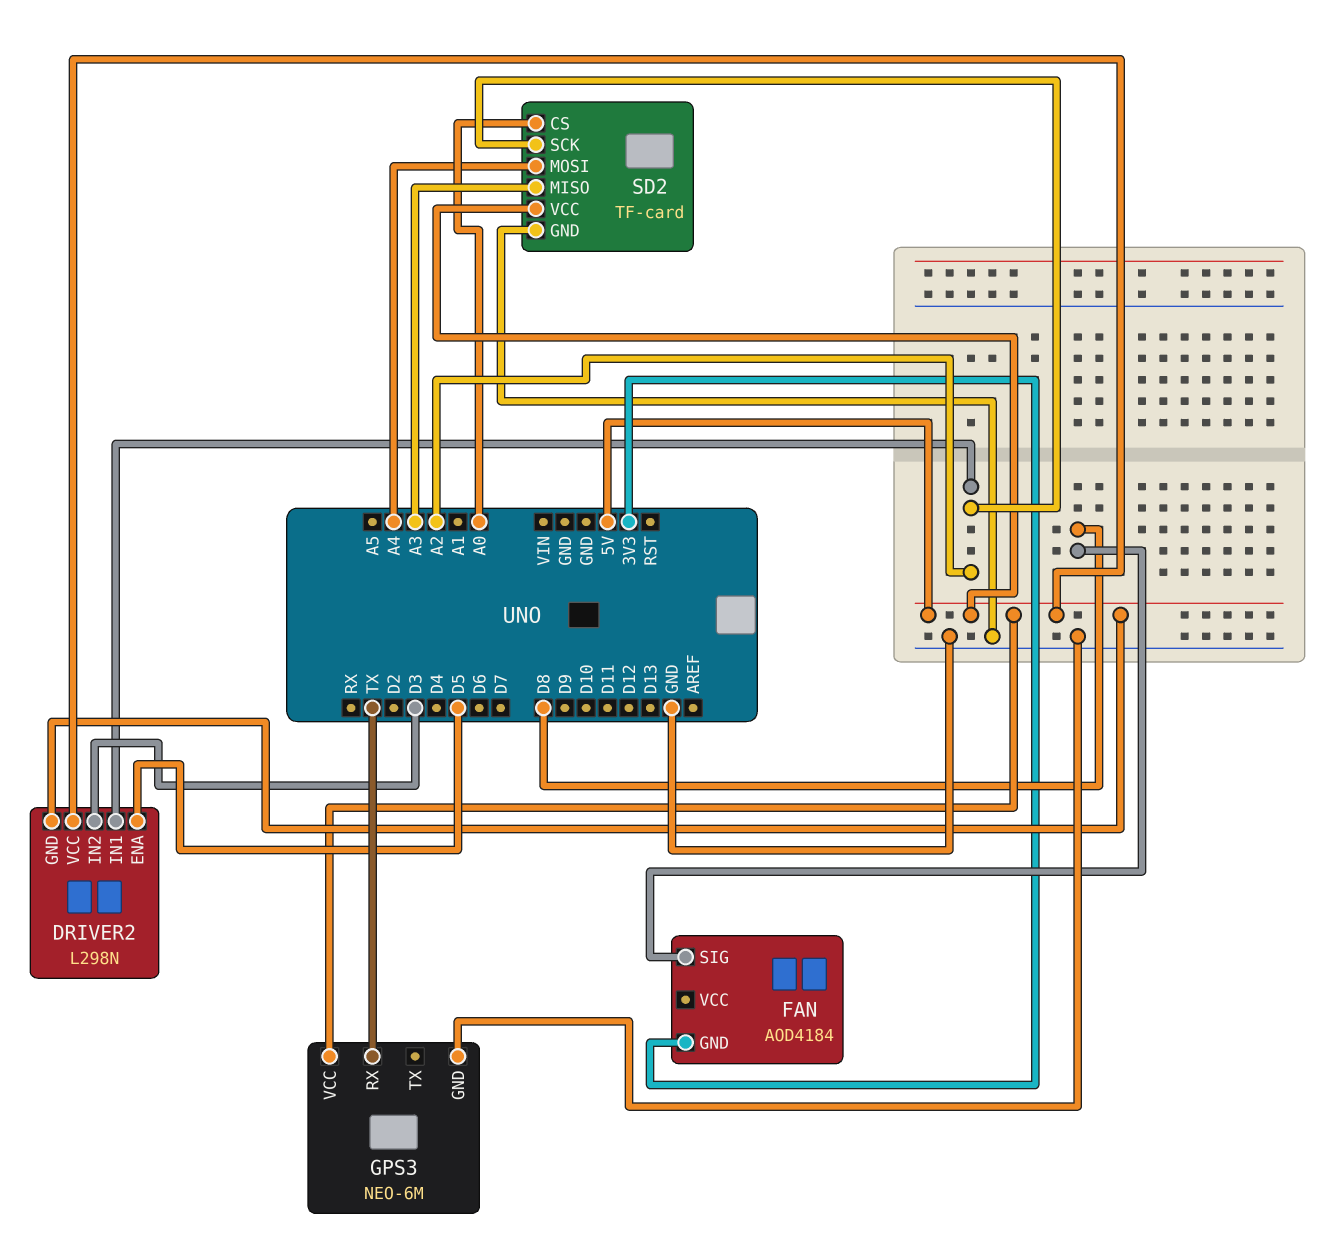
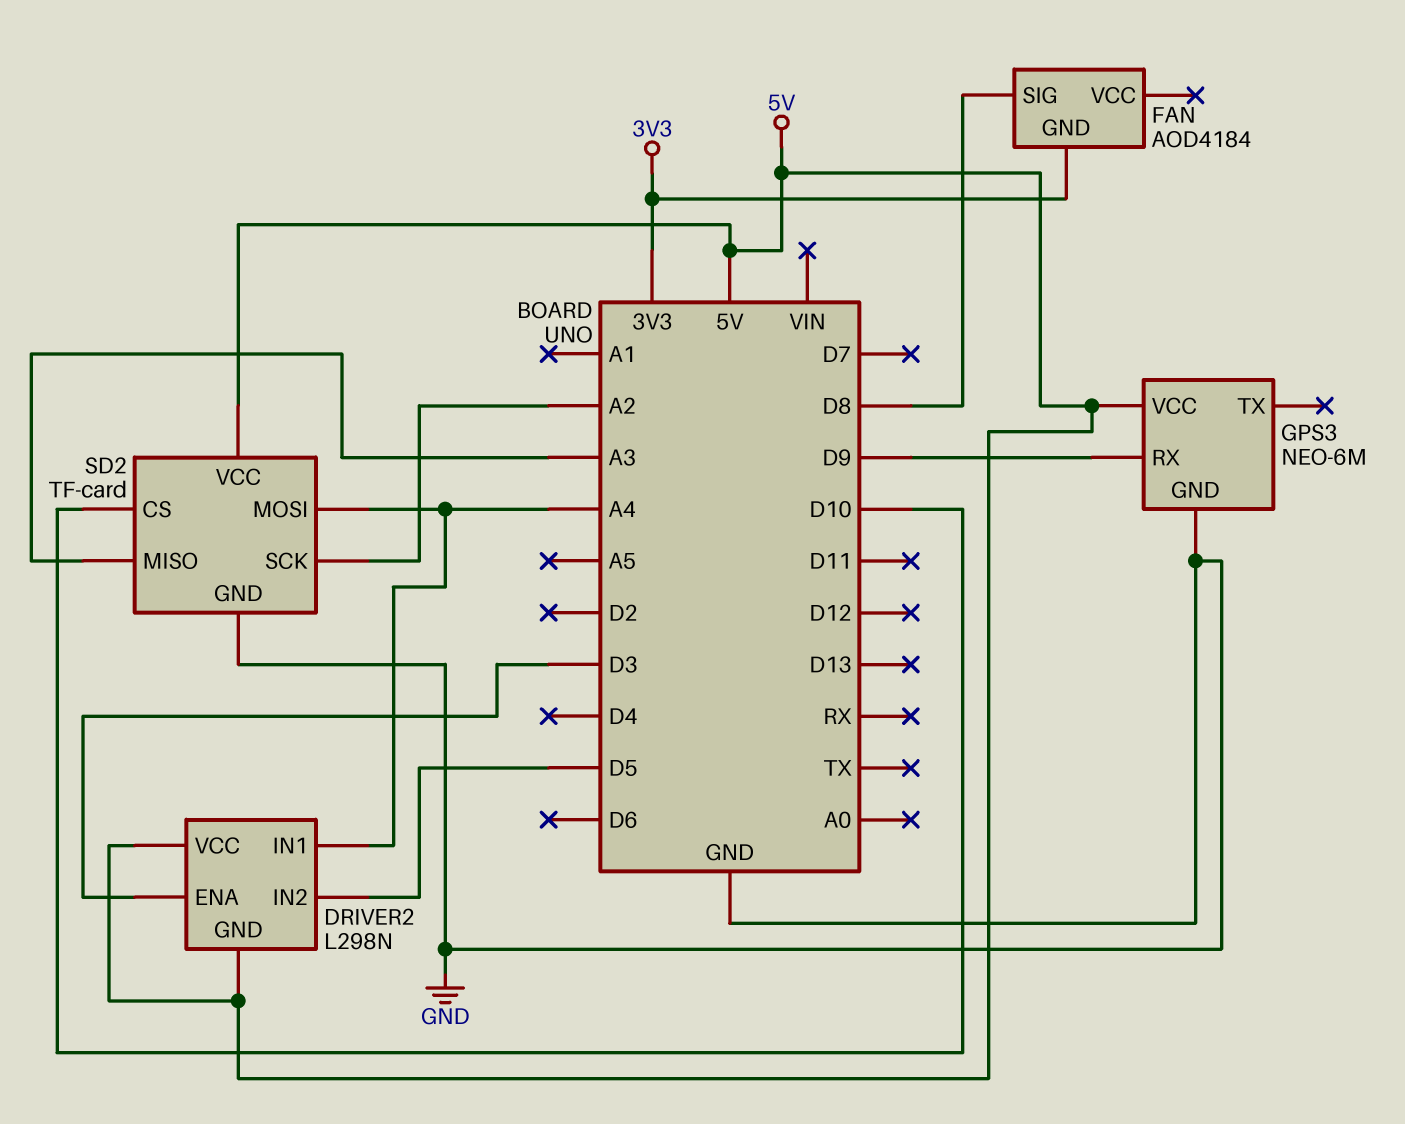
DRIVER2 pin ENA: D5 -> D3
DRIVER2 pin IN1: A2 -> A4
DRIVER2 pin IN2: D3 -> D5
GPS3 pin RX: TX -> D9
SD2 pin CS: A0 -> D10

